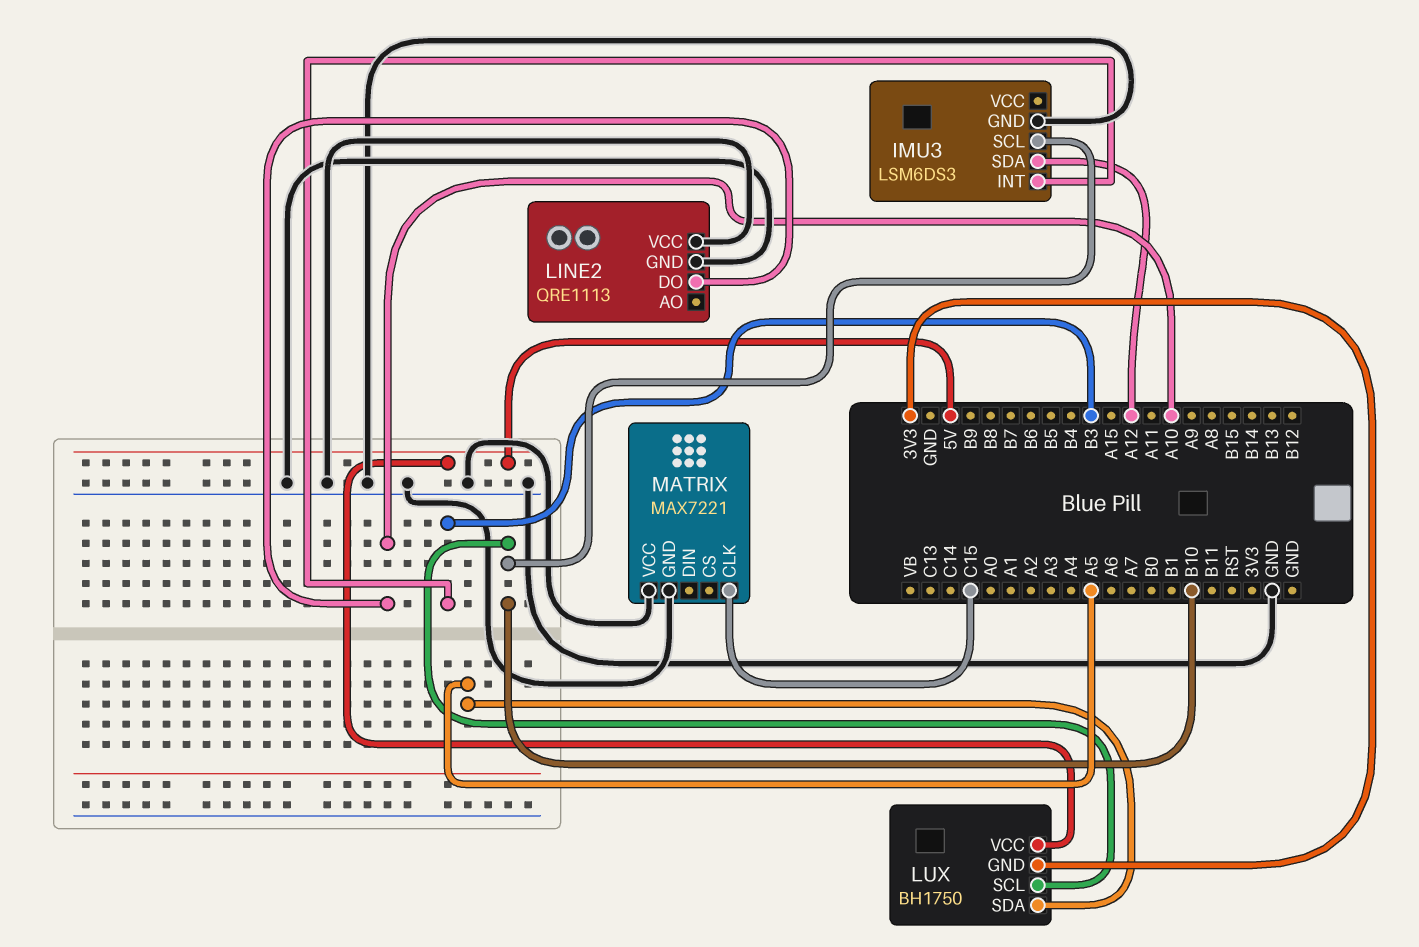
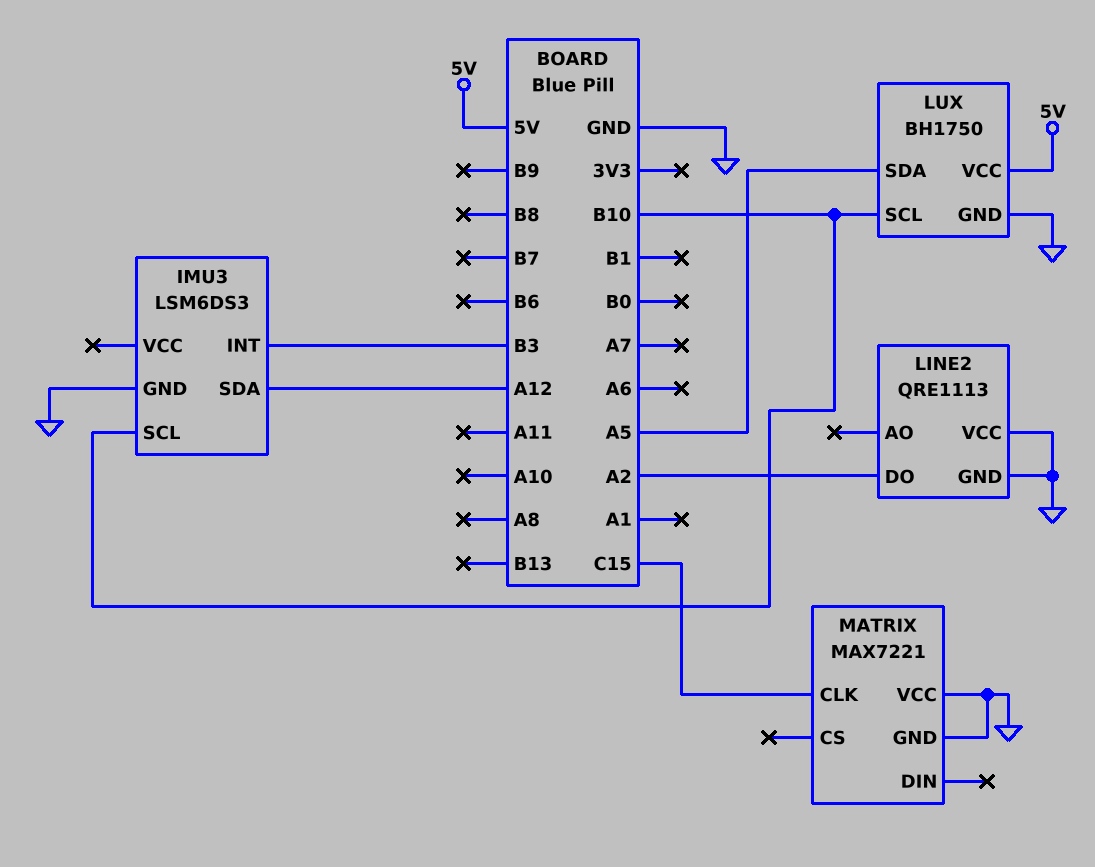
LINE2 pin DO: A10 -> A2
LUX pin GND: 3V3 -> GND

